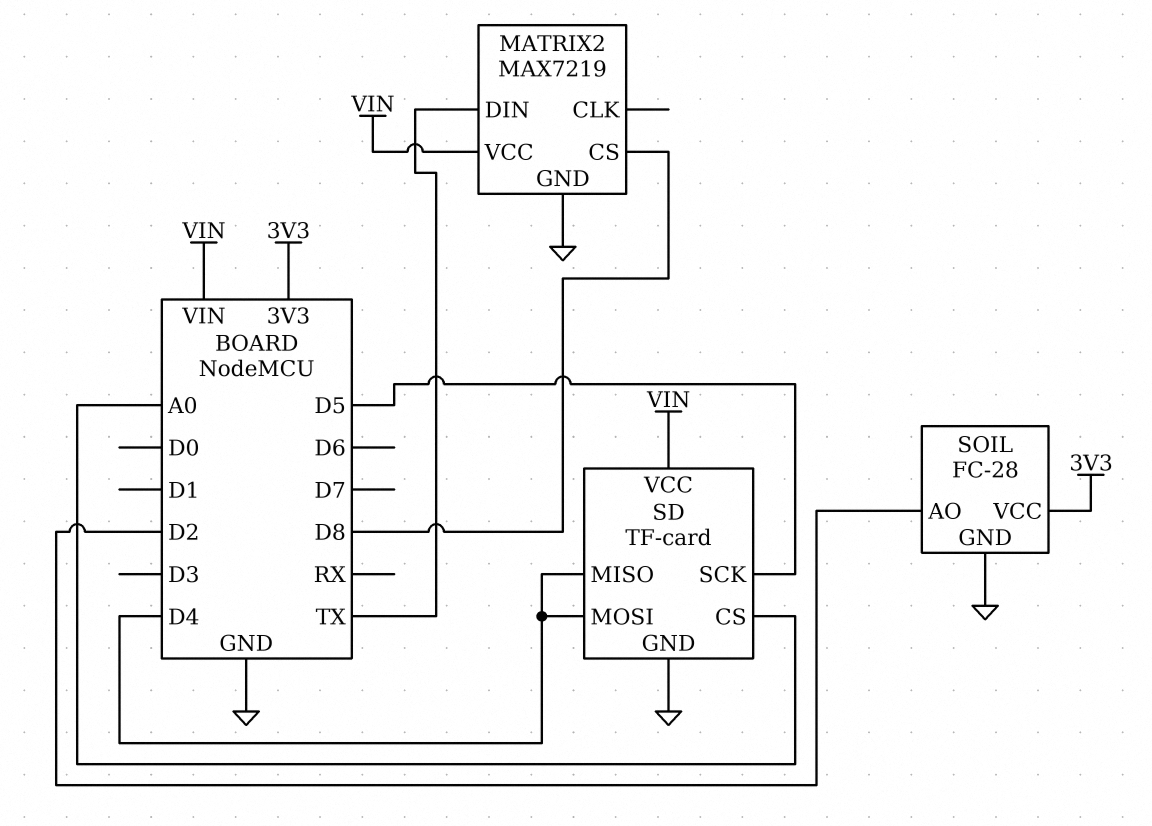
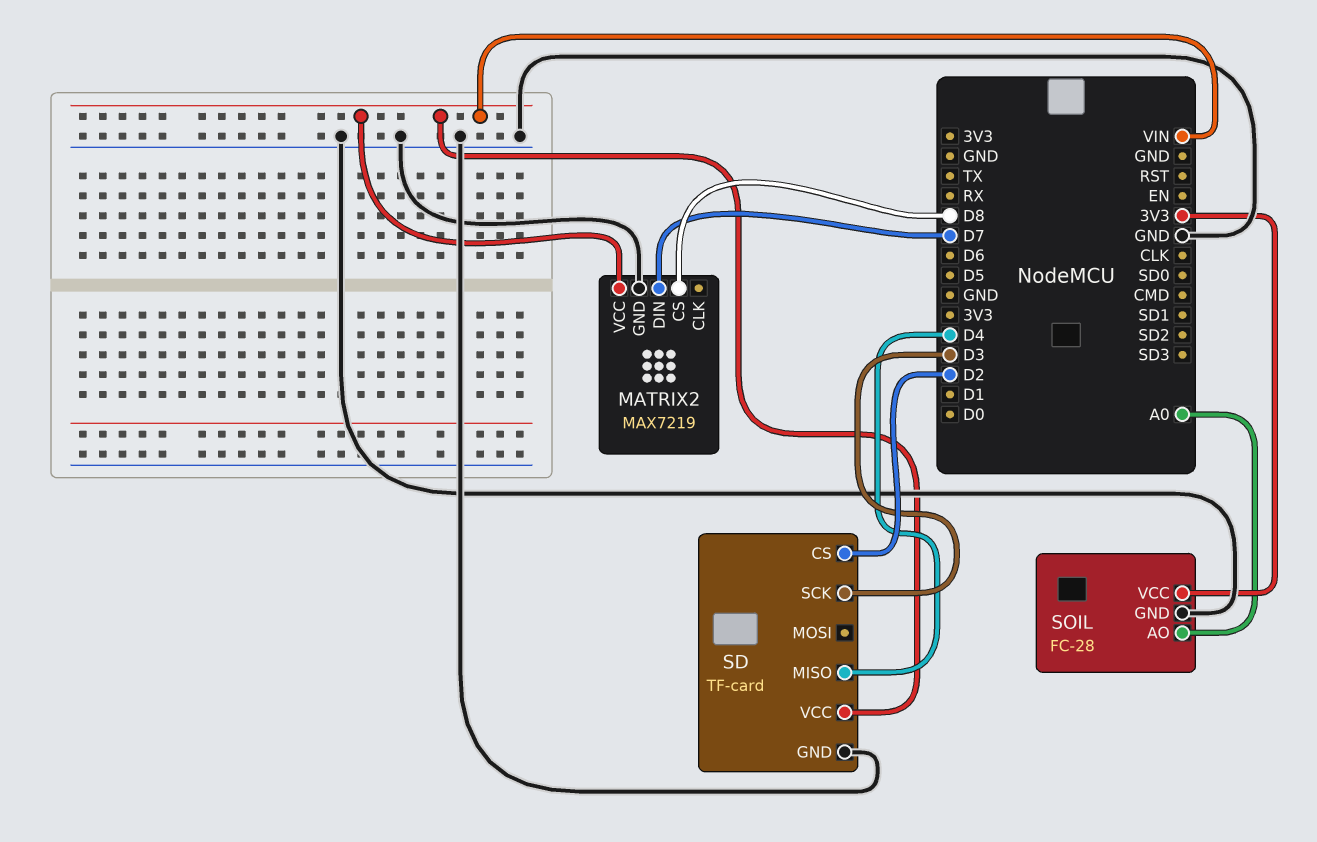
MATRIX2 pin DIN: TX -> D7
SD pin CS: A0 -> D2
SD pin MOSI: D4 -> none
SD pin SCK: D5 -> D3
SOIL pin AO: D2 -> A0

